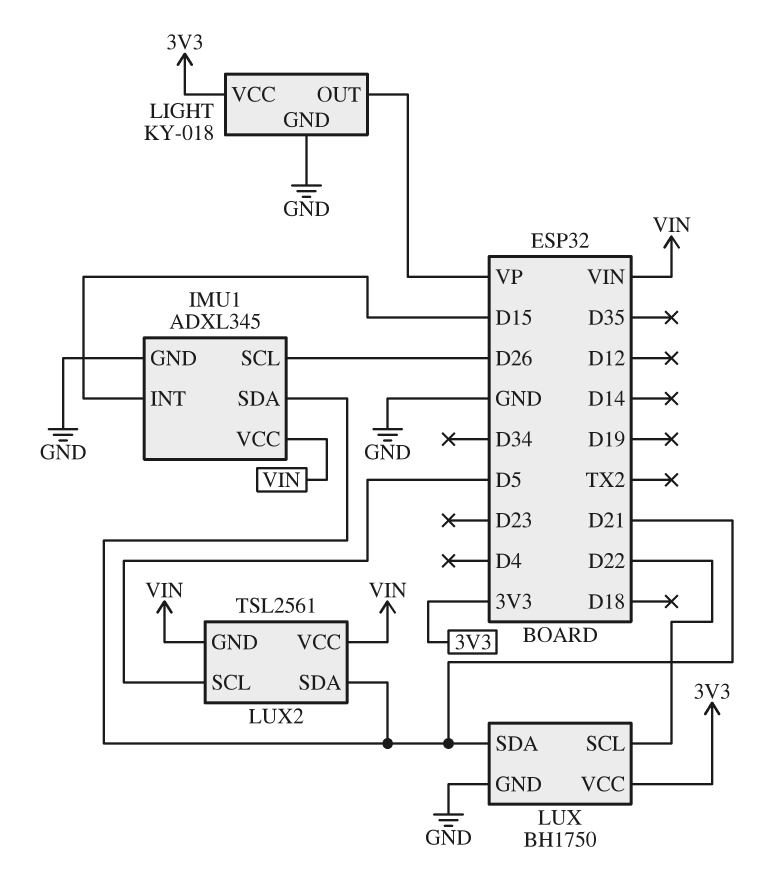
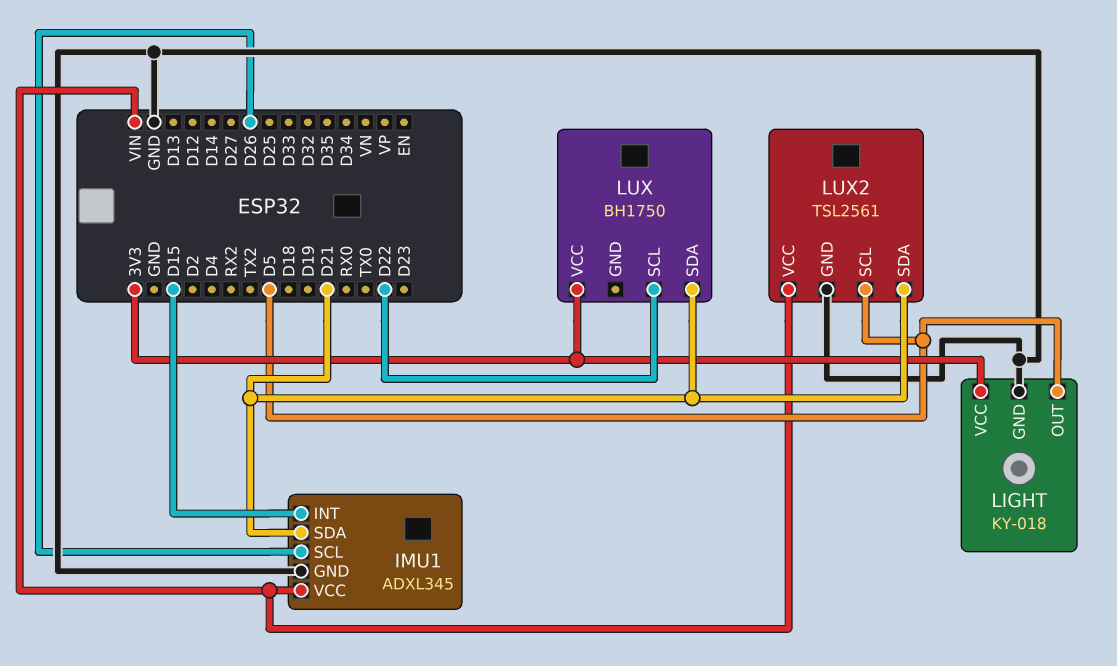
LIGHT pin OUT: VP -> D5
LUX pin GND: GND -> none
LUX2 pin GND: VIN -> GND

